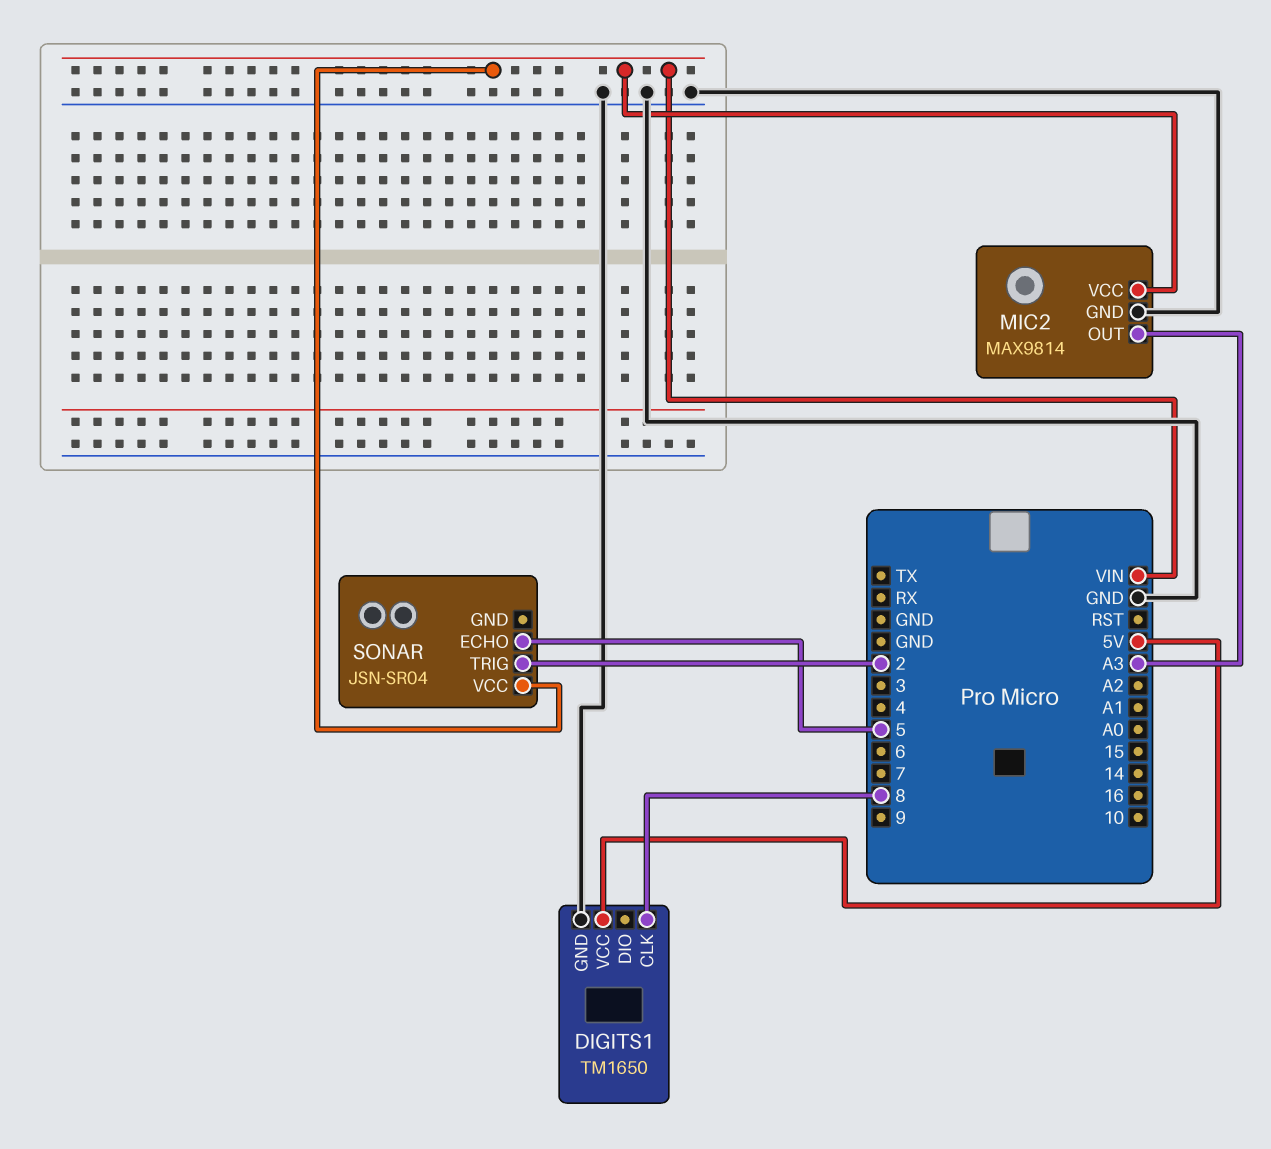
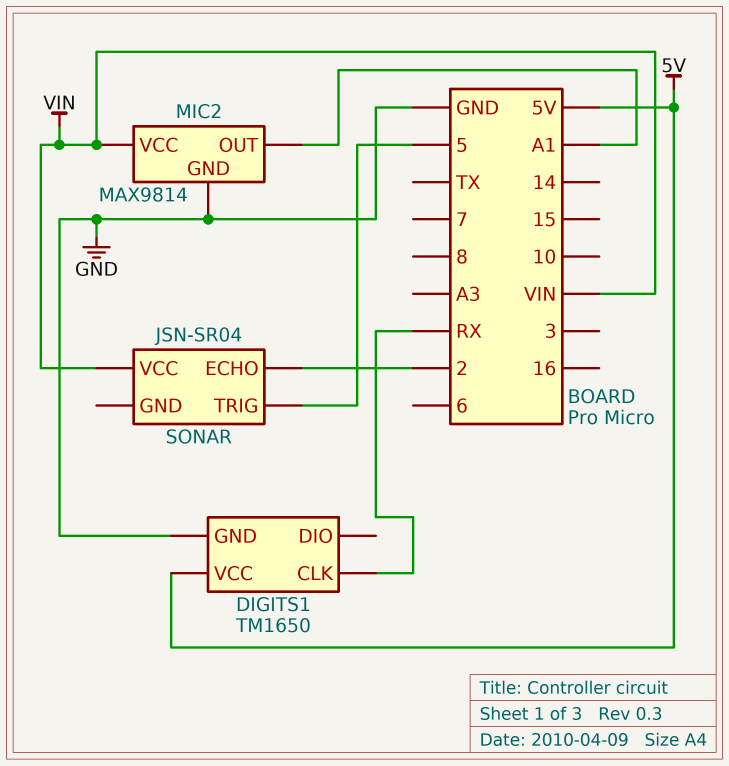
DIGITS1 pin CLK: 8 -> RX
MIC2 pin OUT: A3 -> A1
SONAR pin ECHO: 5 -> 2
SONAR pin TRIG: 2 -> 5

